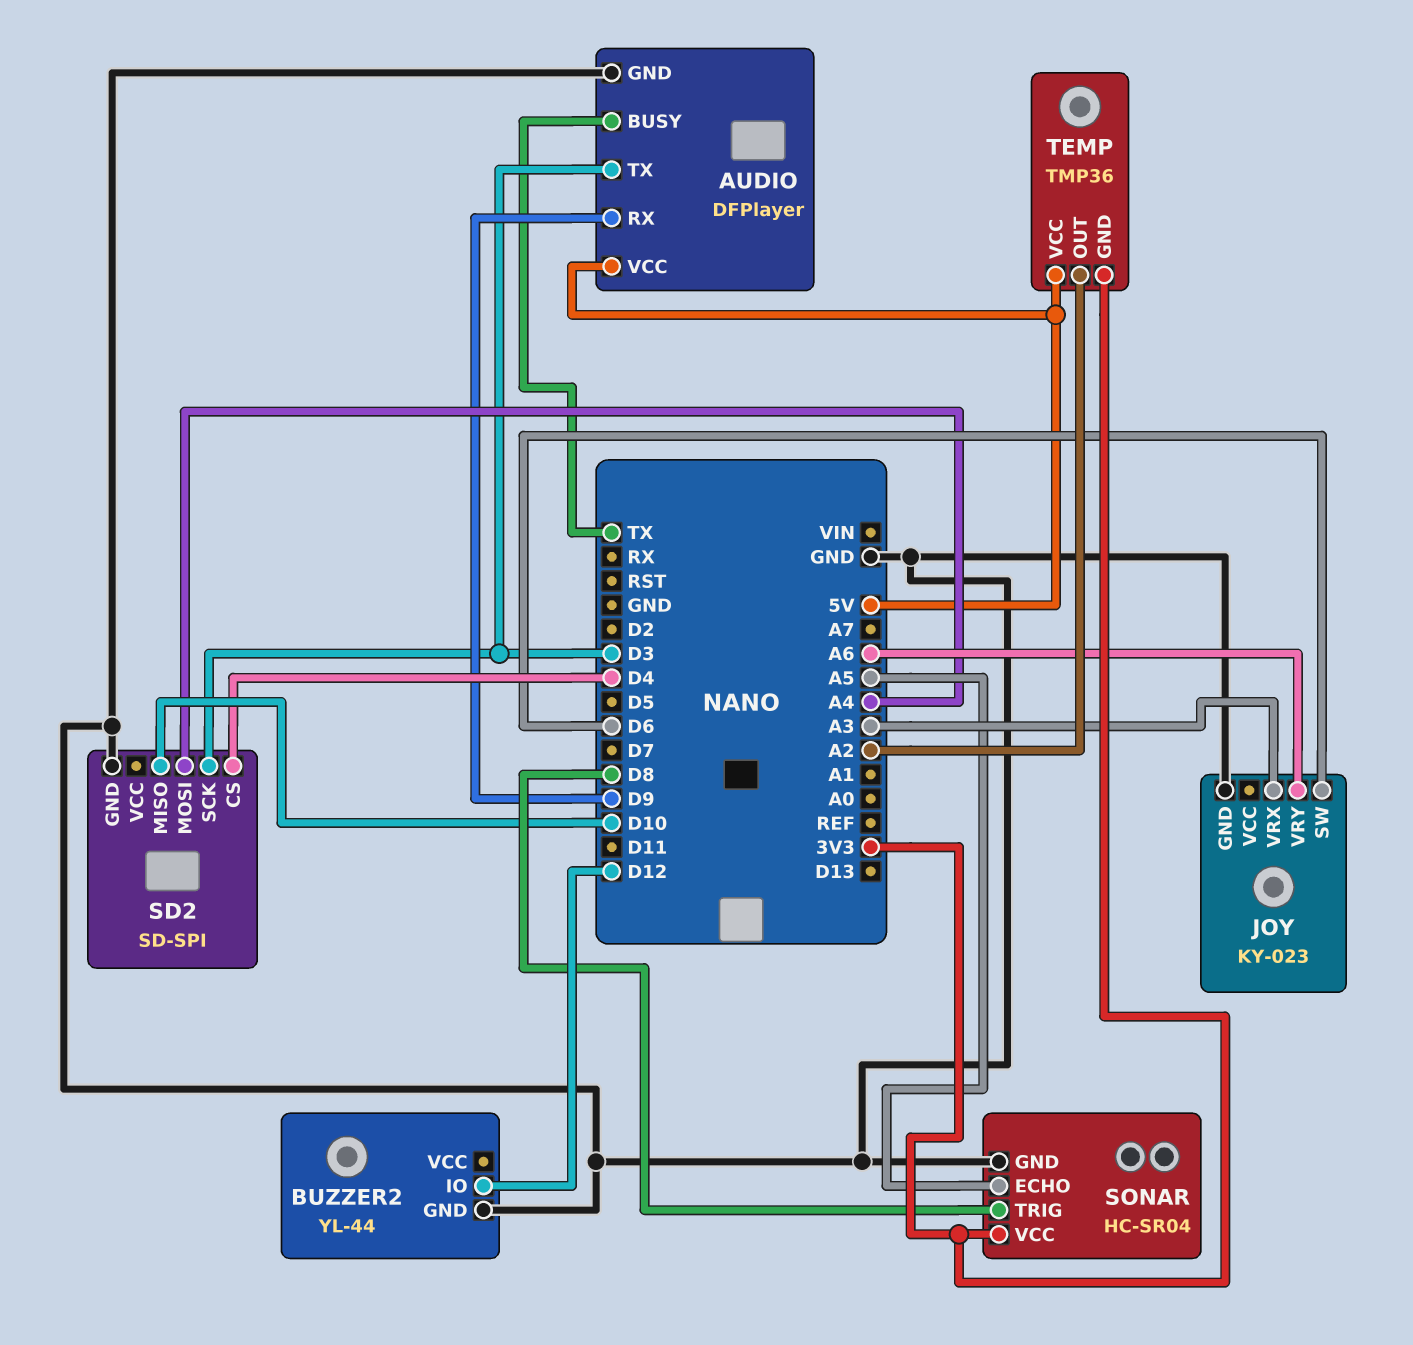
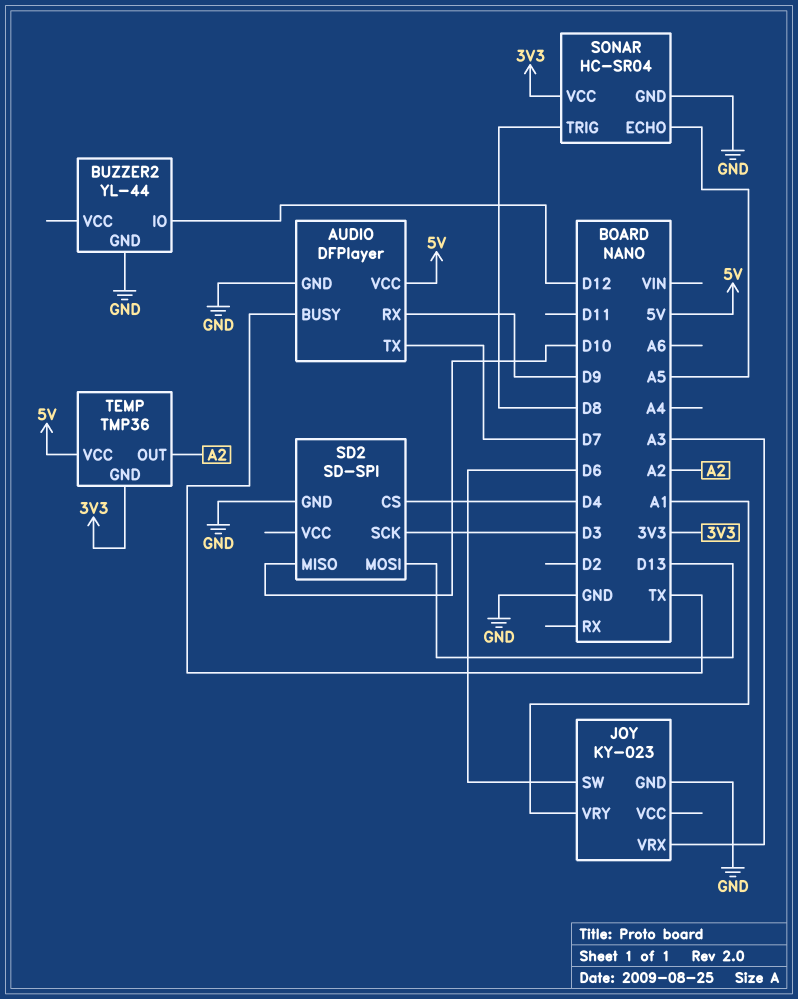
AUDIO pin TX: D3 -> D7
JOY pin VRY: A6 -> A1
SD2 pin MOSI: A4 -> D13

